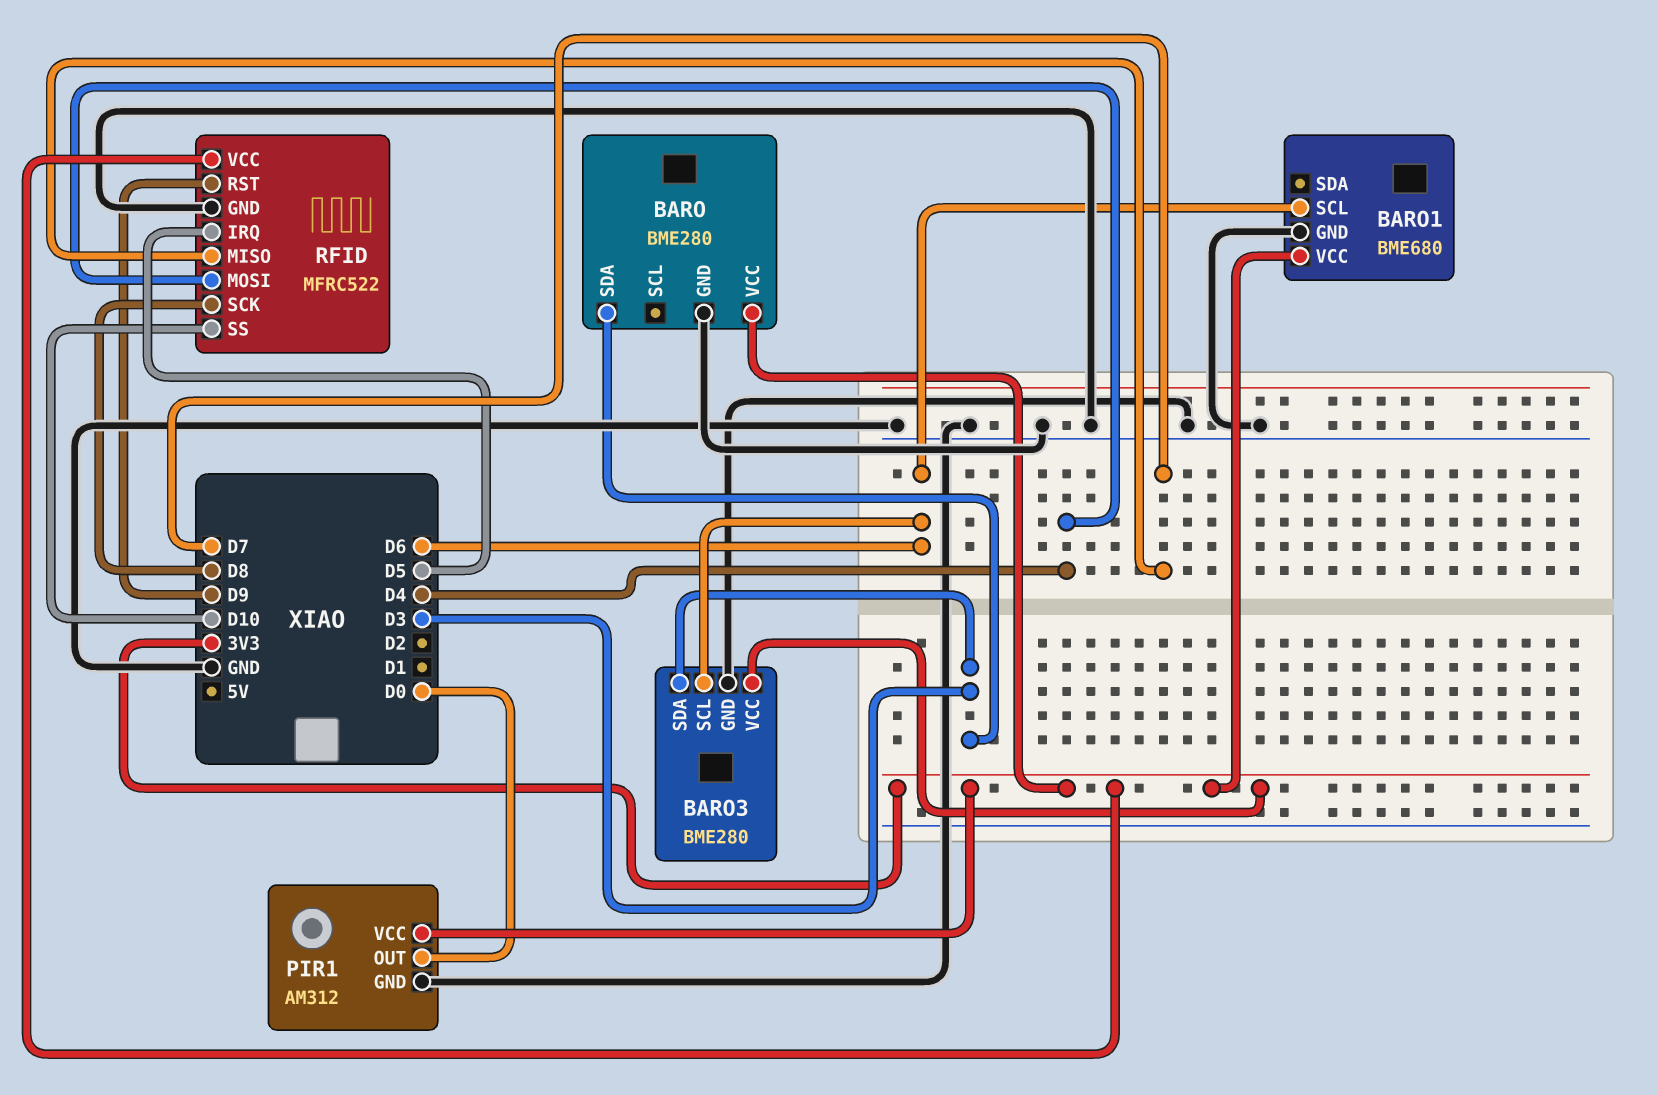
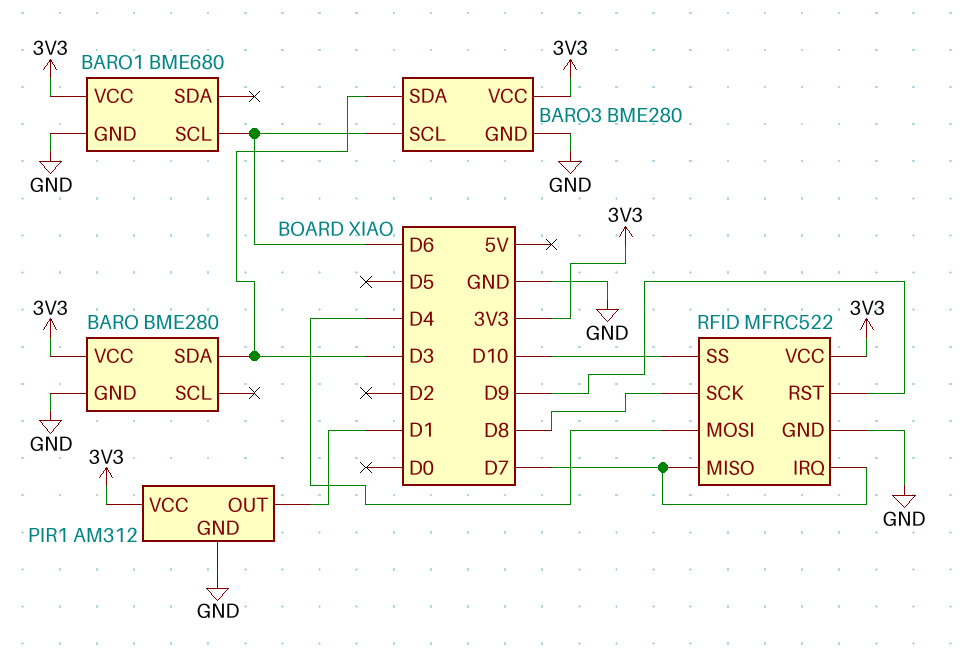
PIR1 pin OUT: D0 -> D1
RFID pin IRQ: D5 -> D7

